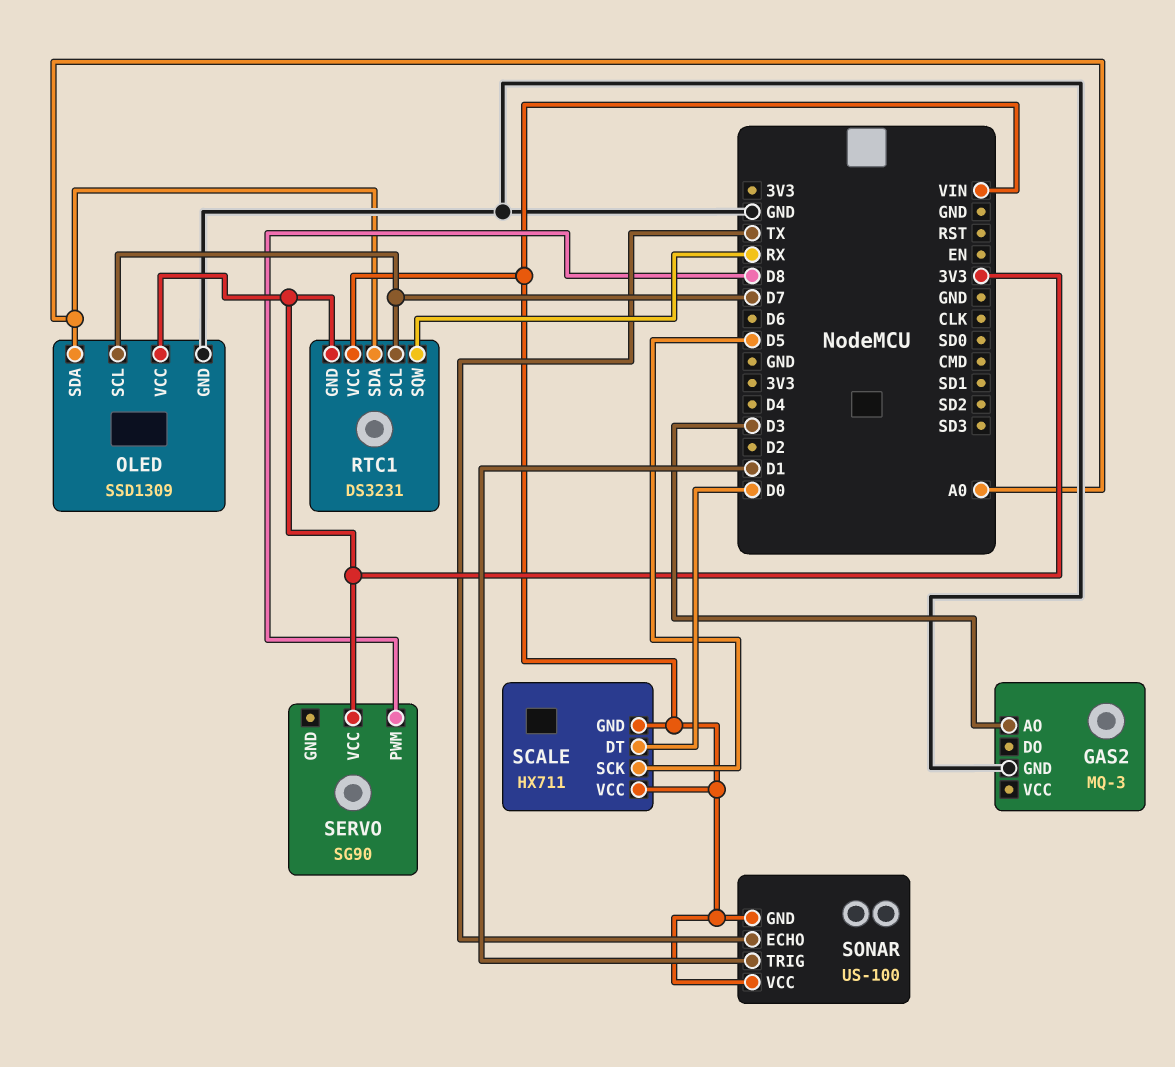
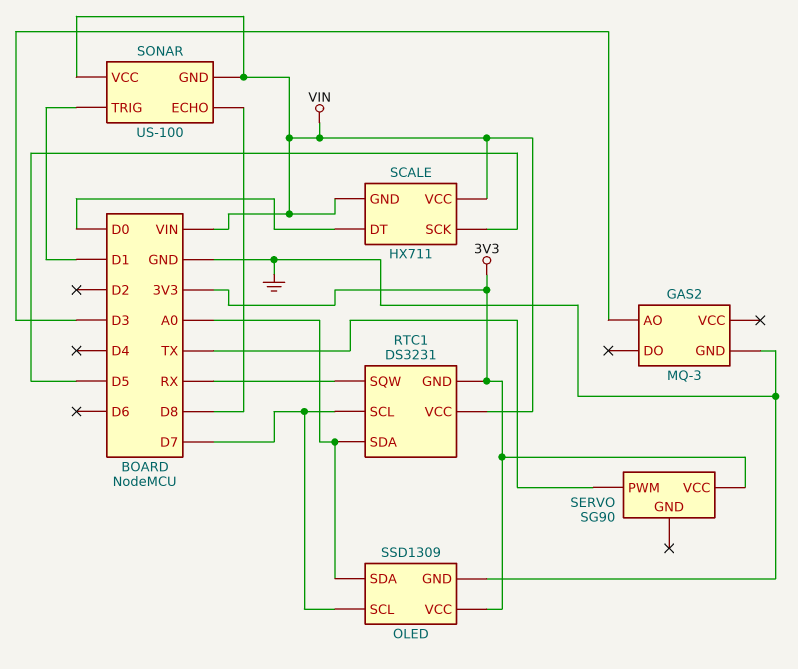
SERVO pin PWM: D8 -> TX
SONAR pin ECHO: TX -> D8

